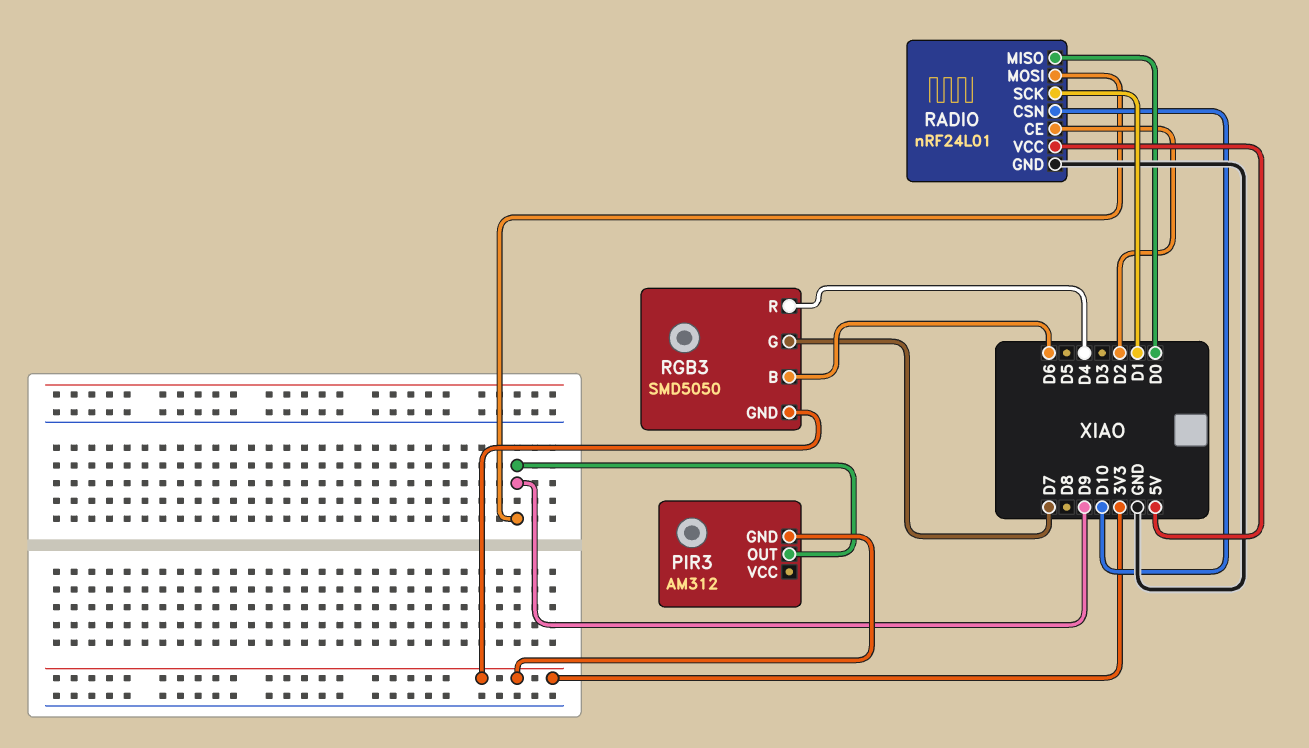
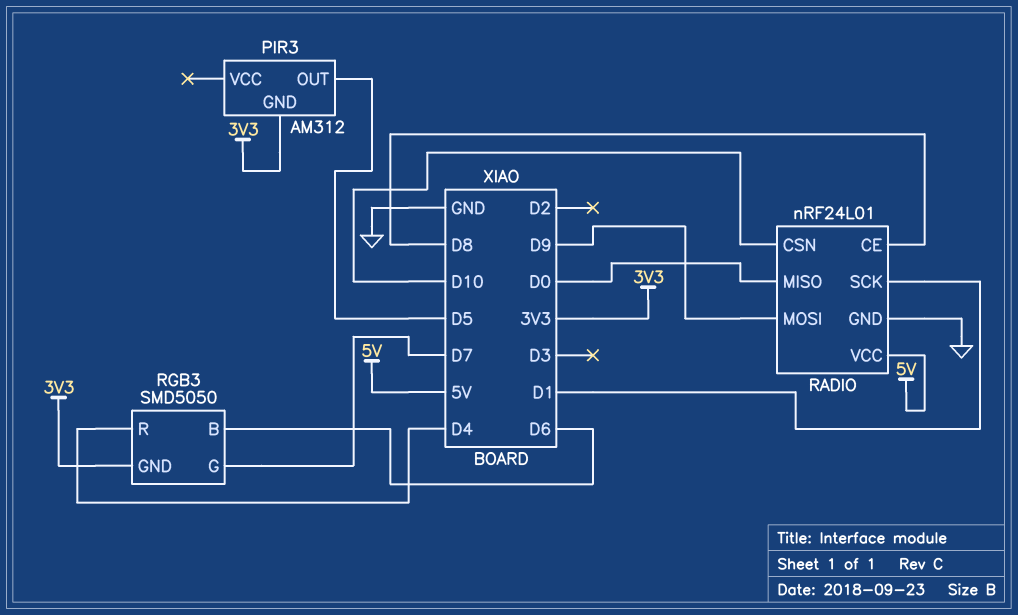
PIR3 pin OUT: D9 -> D5
RADIO pin CE: D2 -> D8

